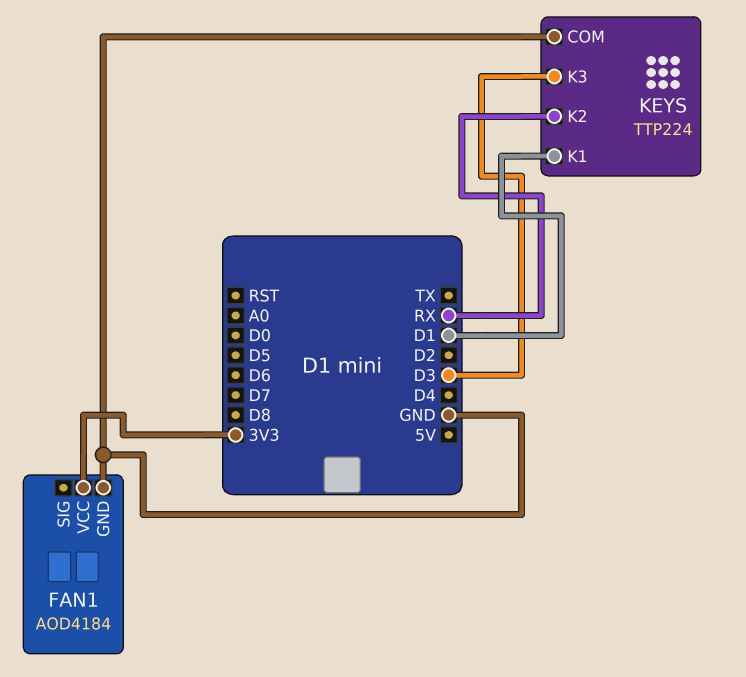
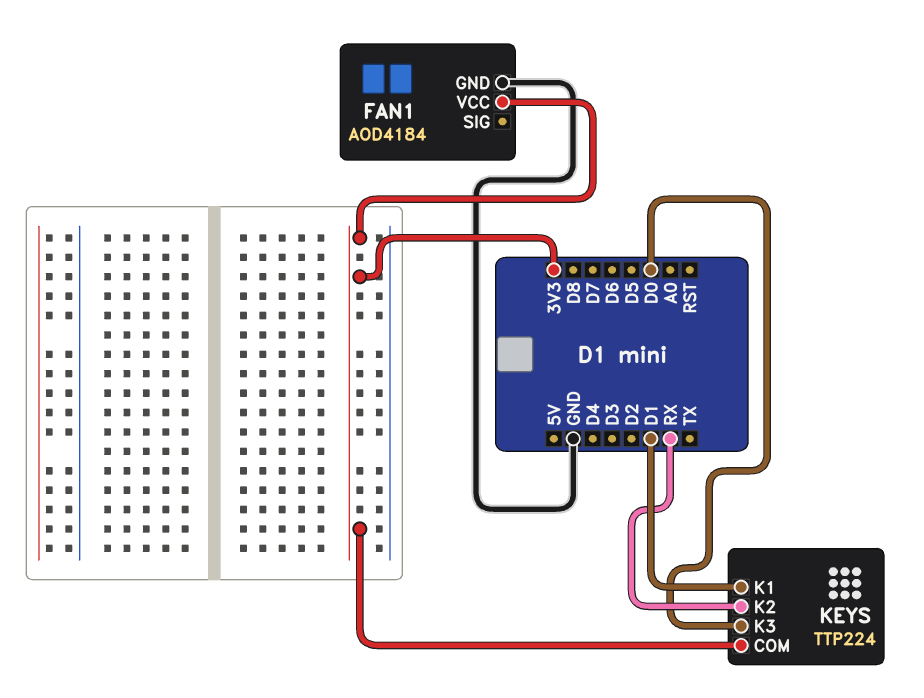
KEYS pin COM: GND -> 3V3
KEYS pin K3: D3 -> D0

